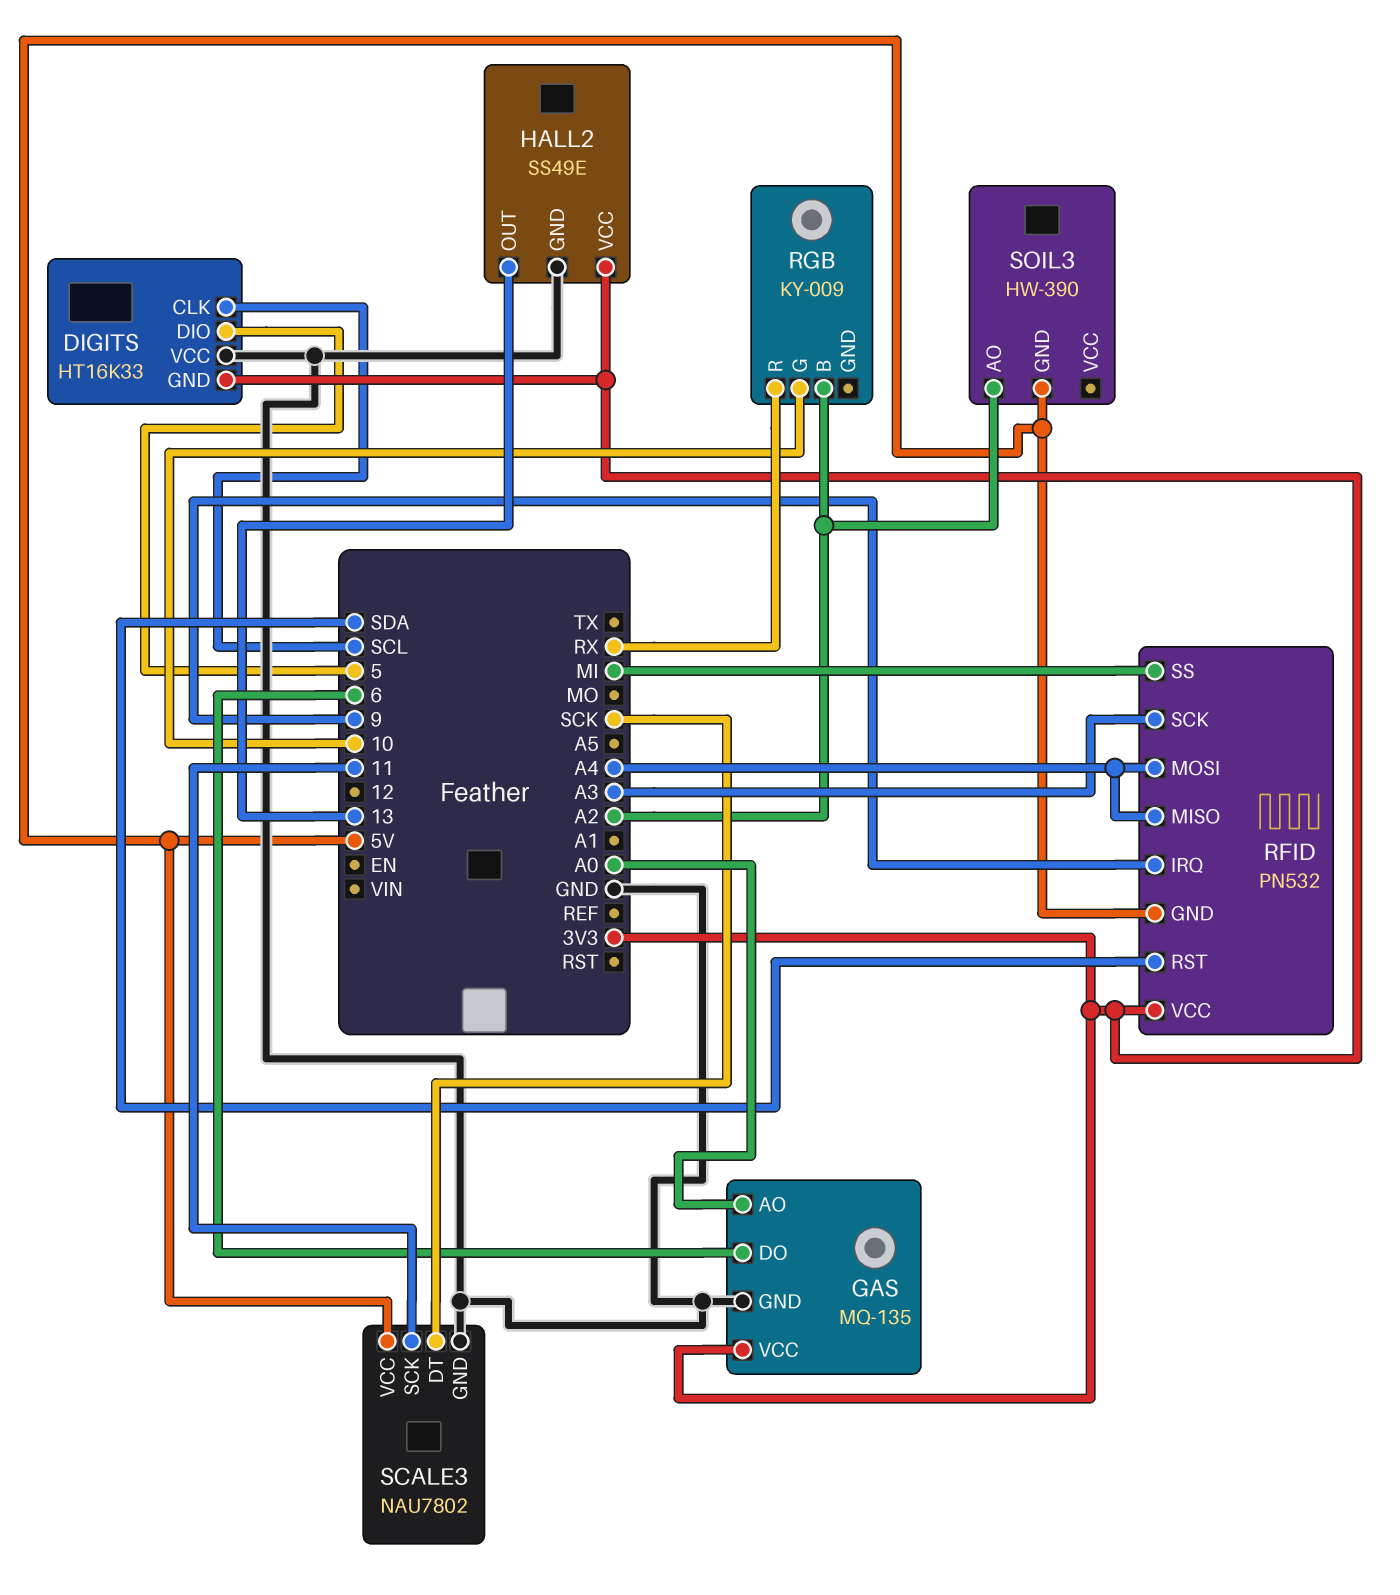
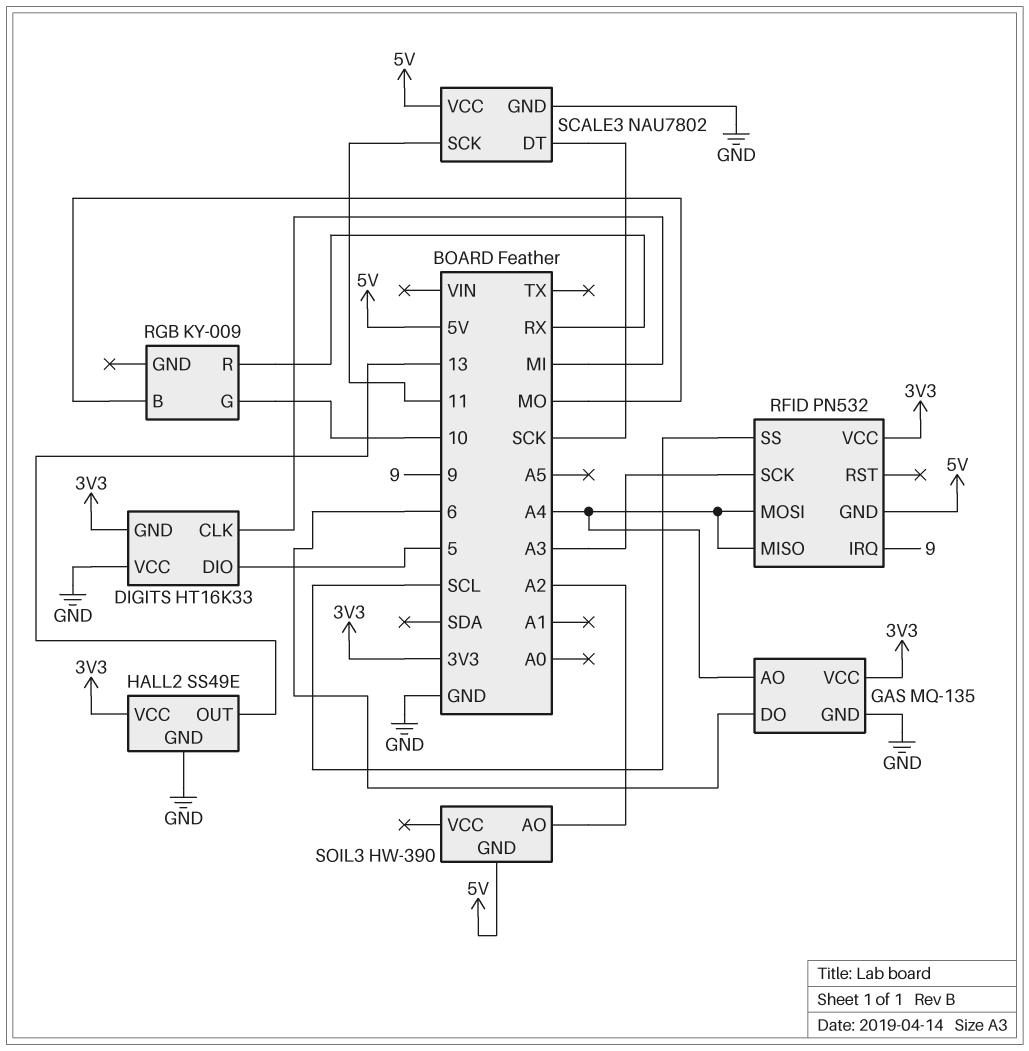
DIGITS pin CLK: SCL -> MI
GAS pin AO: A0 -> A4
RFID pin RST: SDA -> none
RFID pin SS: MI -> SCL
RGB pin B: A2 -> MO

